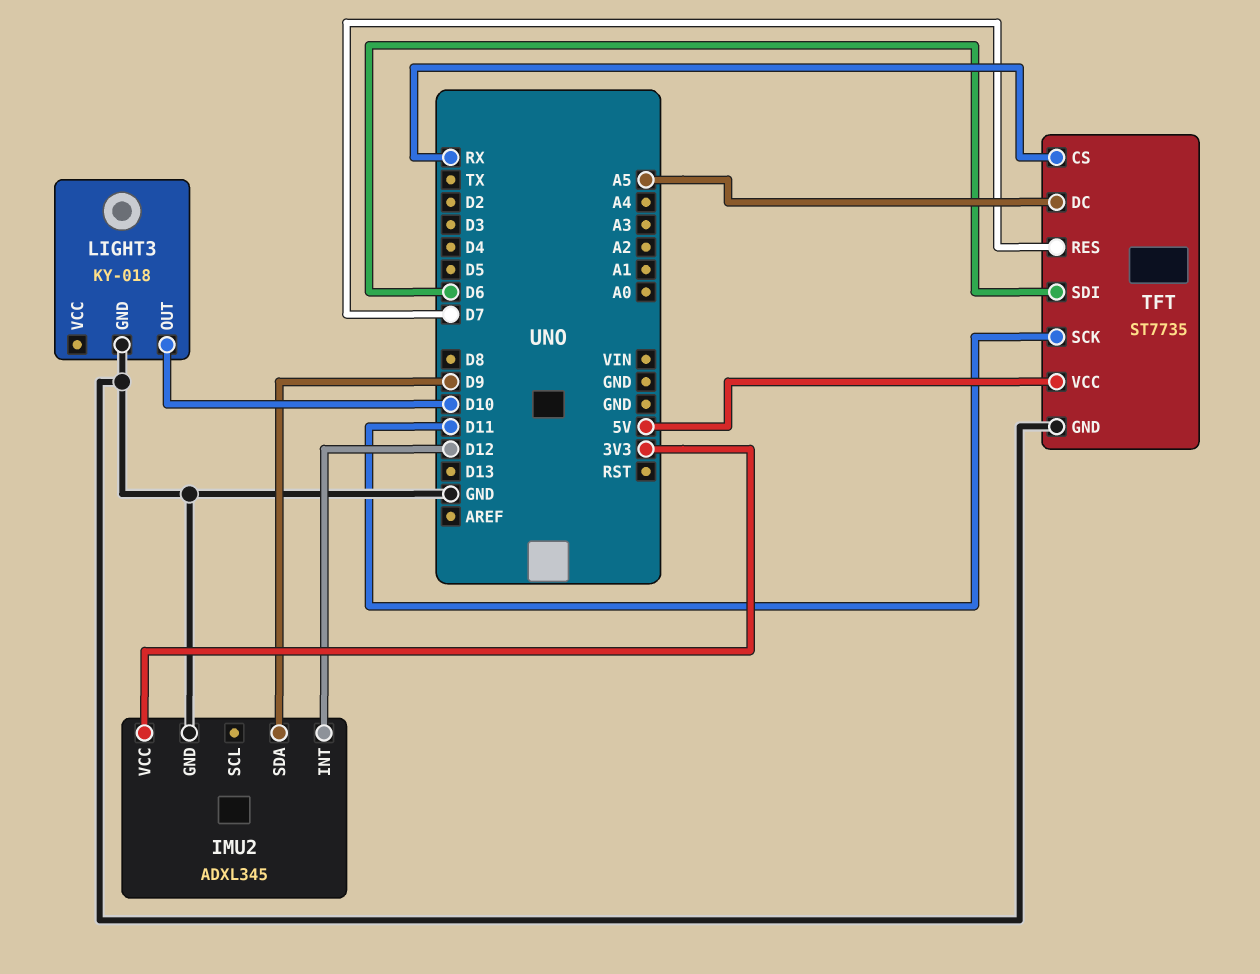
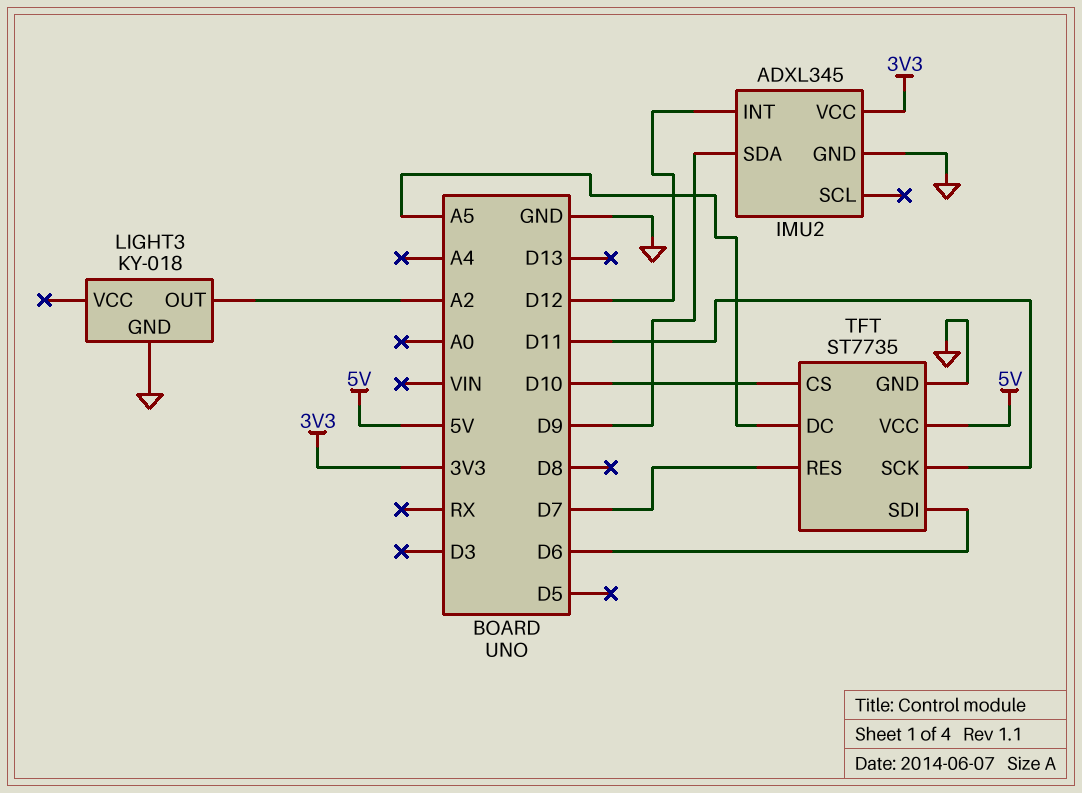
LIGHT3 pin OUT: D10 -> A2
TFT pin CS: RX -> D10

